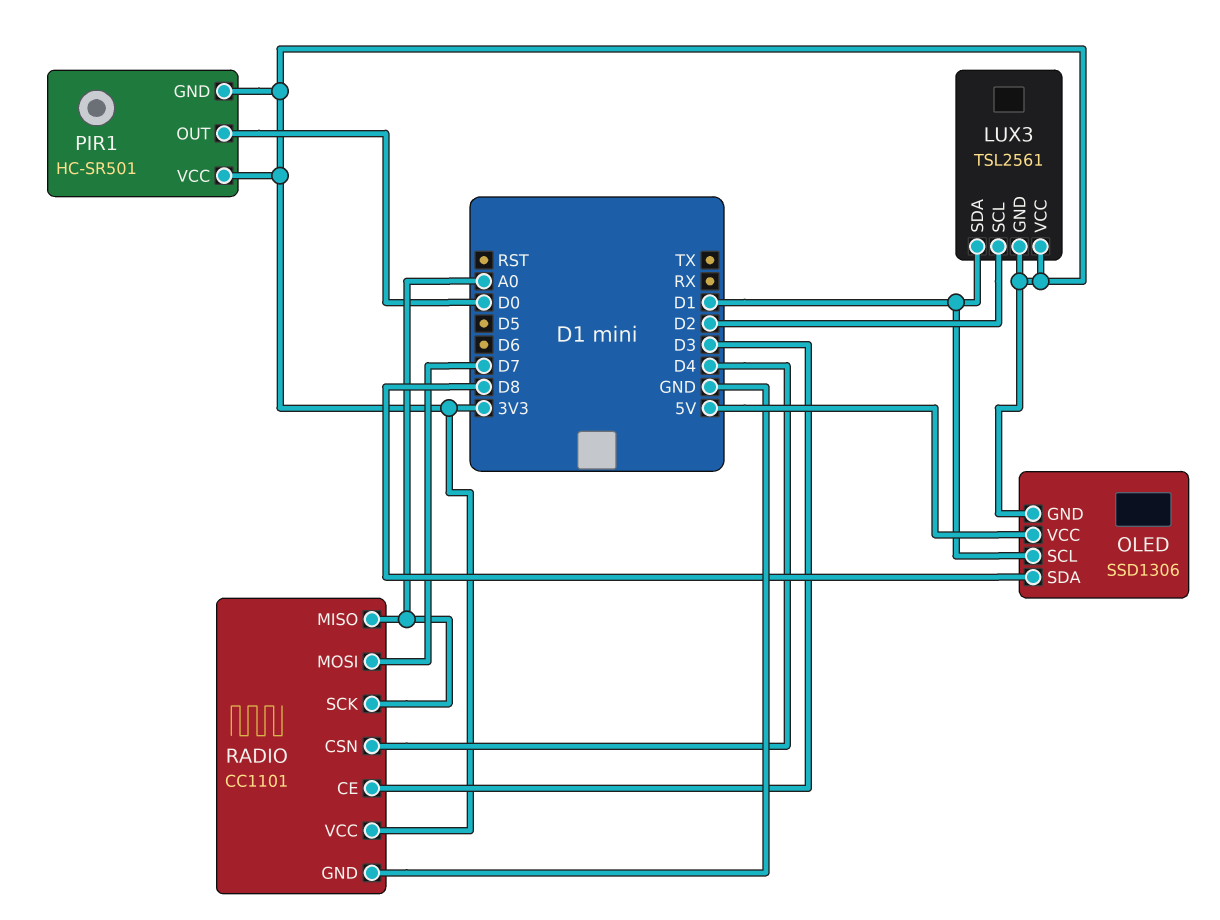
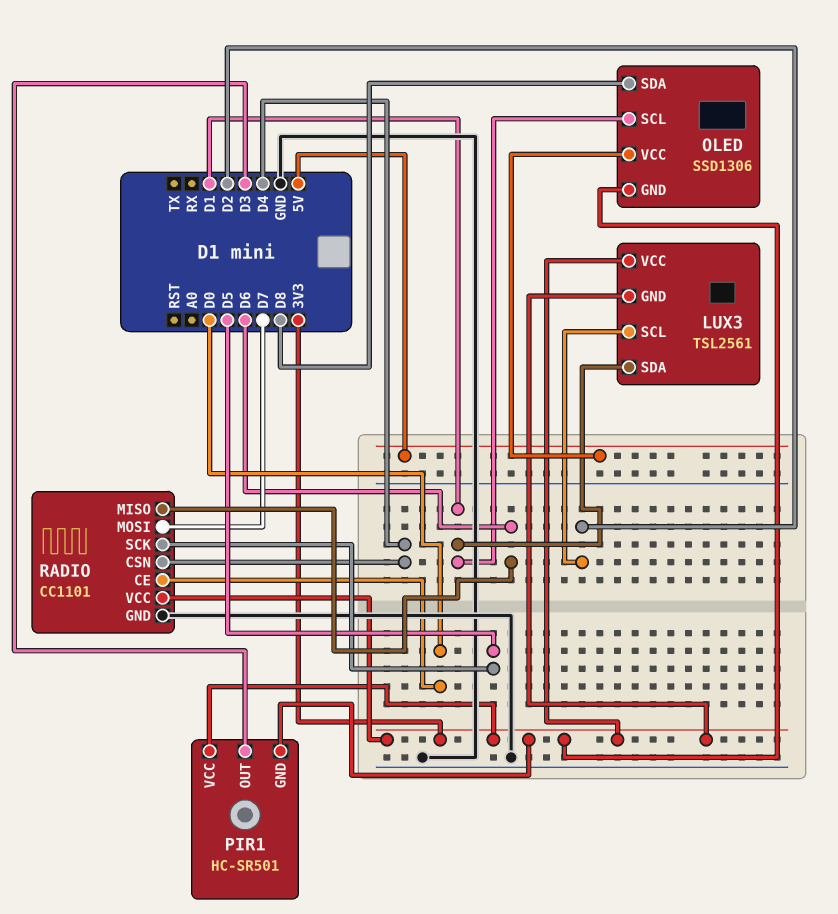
PIR1 pin OUT: D0 -> D3
RADIO pin CE: D3 -> D0
RADIO pin MISO: A0 -> D6
RADIO pin SCK: A0 -> D5

